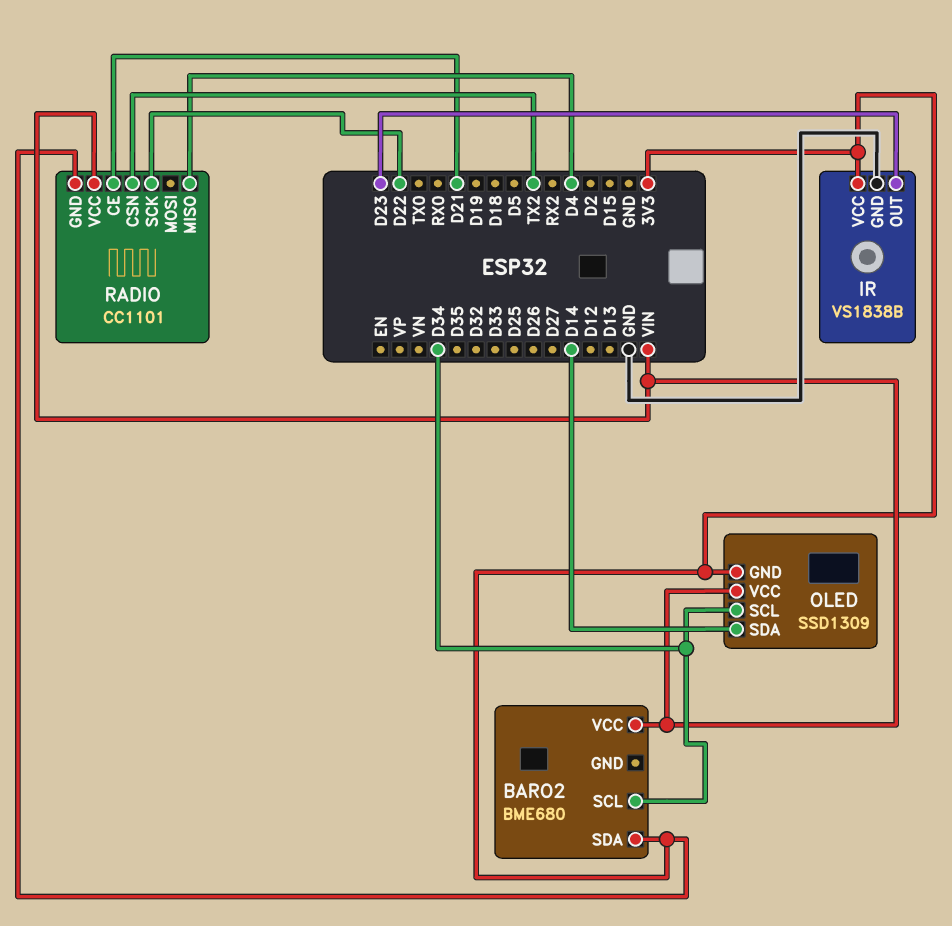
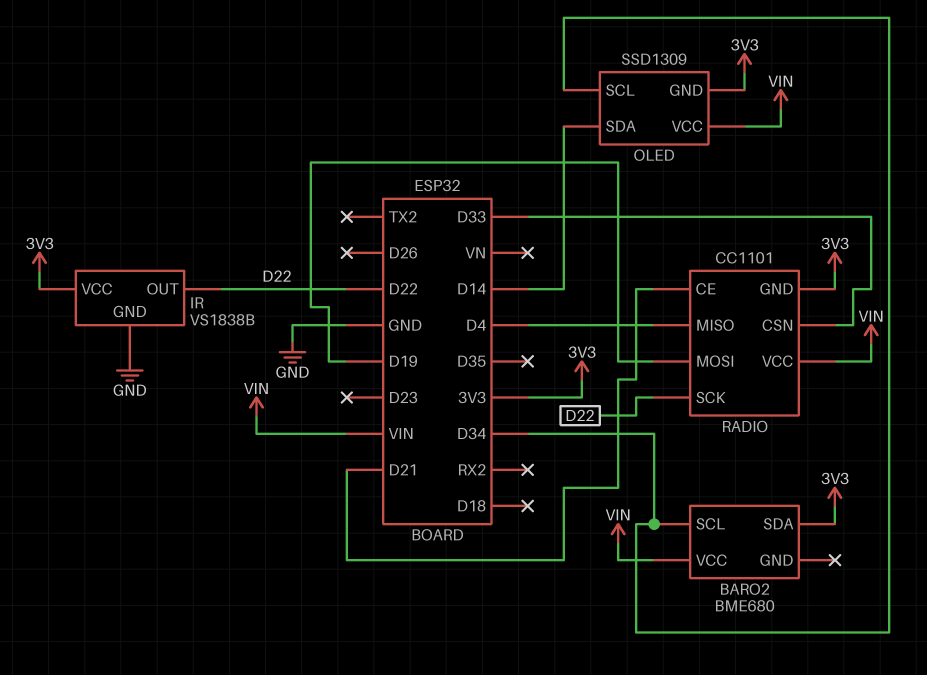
IR pin OUT: D23 -> D22
RADIO pin CSN: TX2 -> D33
RADIO pin MOSI: none -> D19

